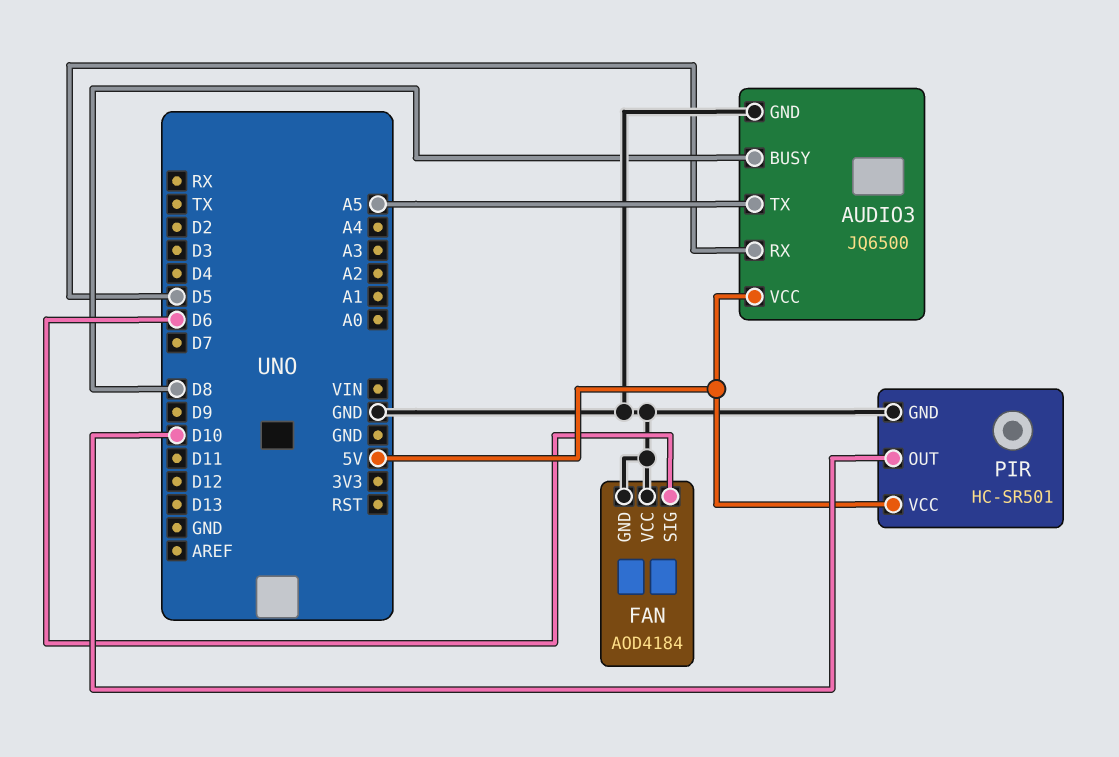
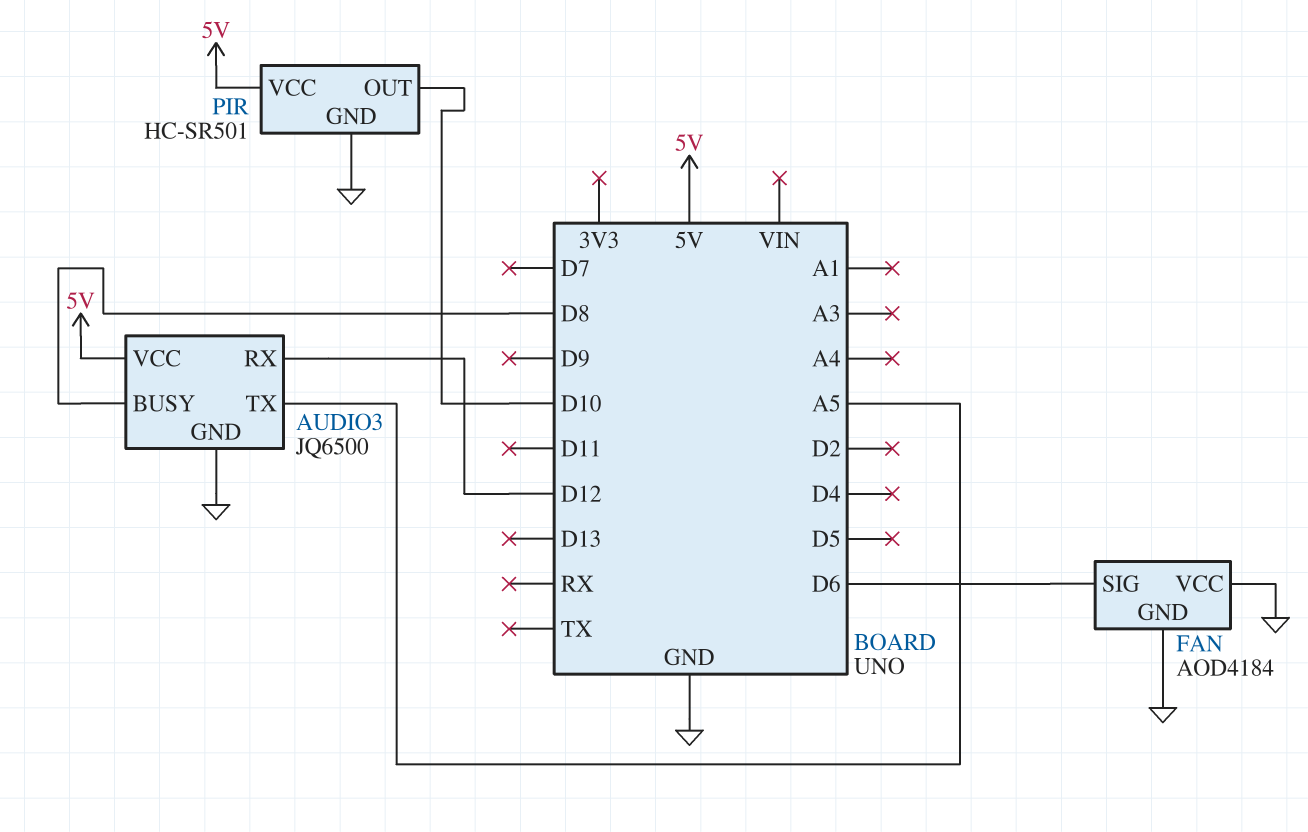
AUDIO3 pin RX: D5 -> D12

